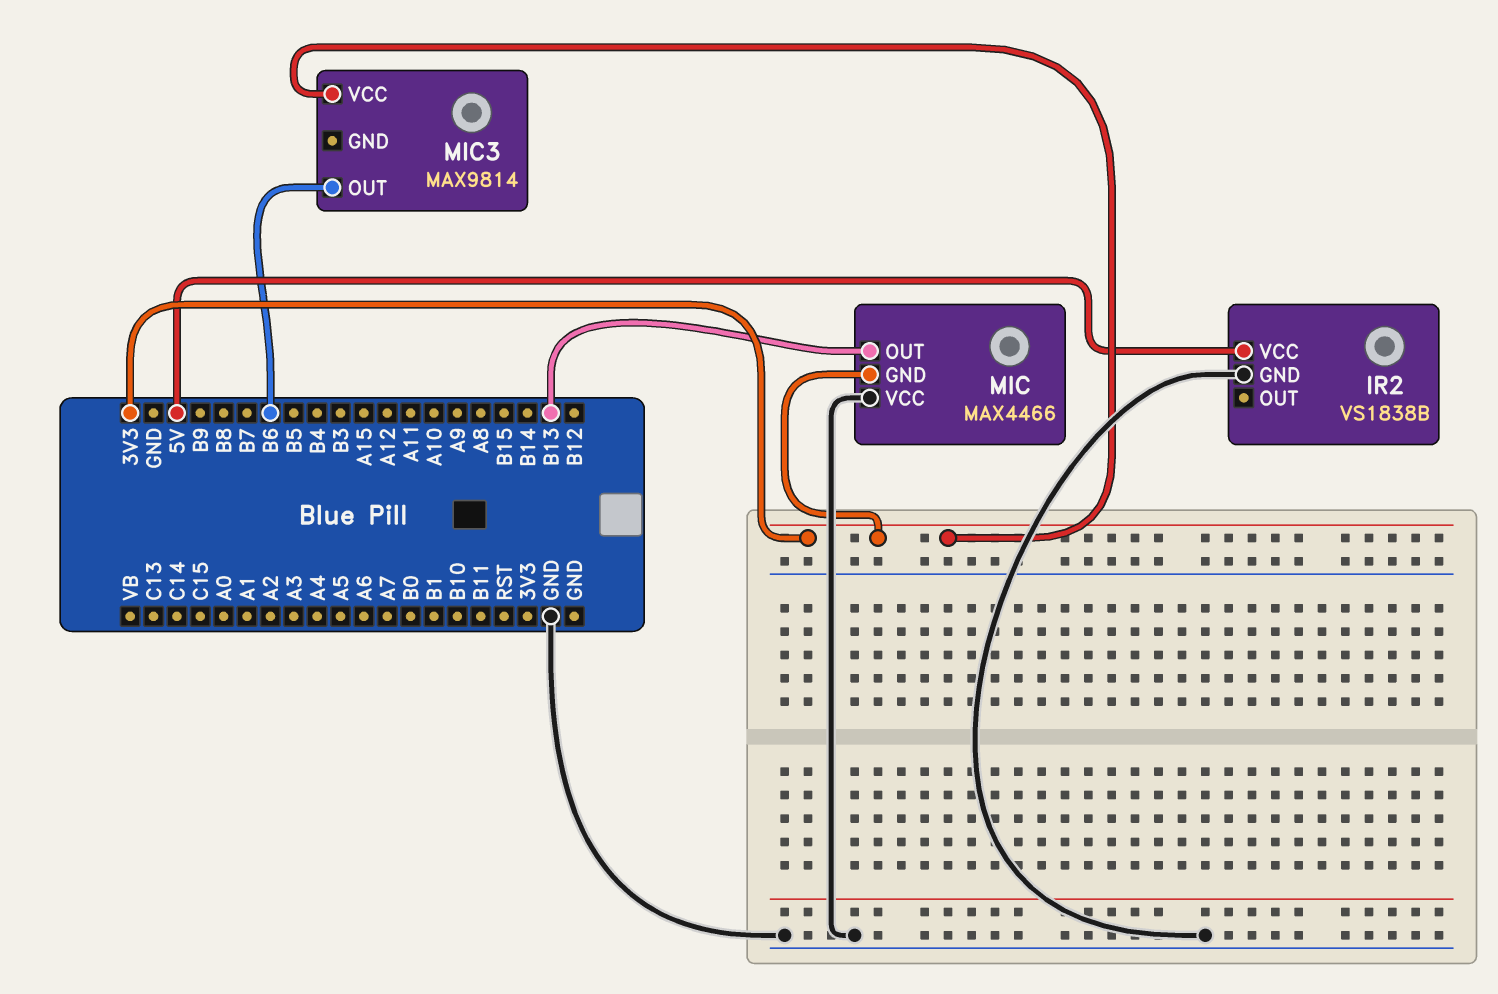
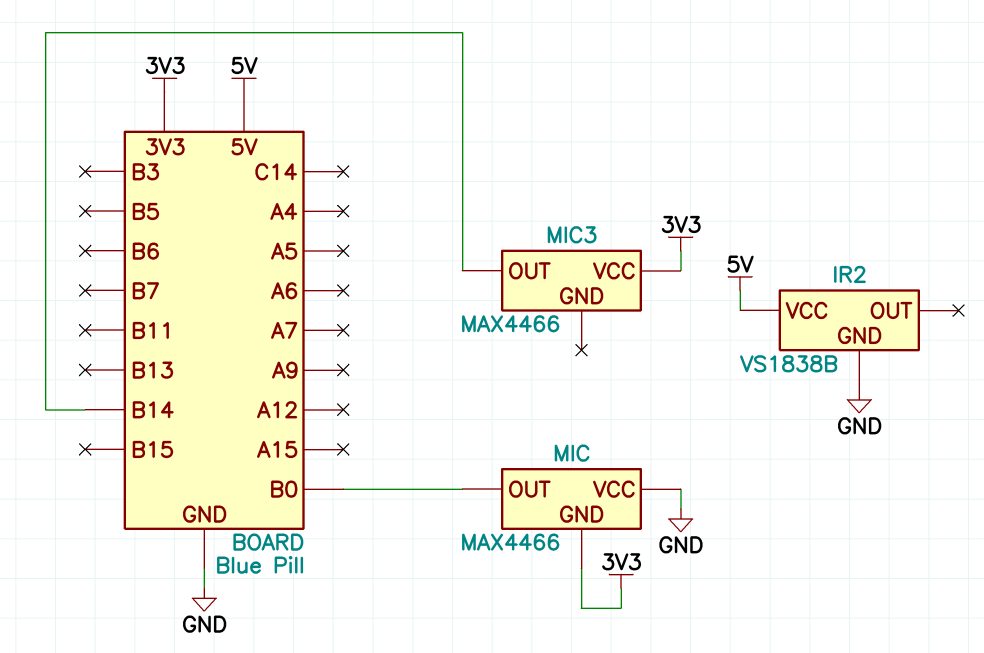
MIC pin OUT: B13 -> B0
MIC3: MAX9814 -> MAX4466
MIC3 pin OUT: B6 -> B14

